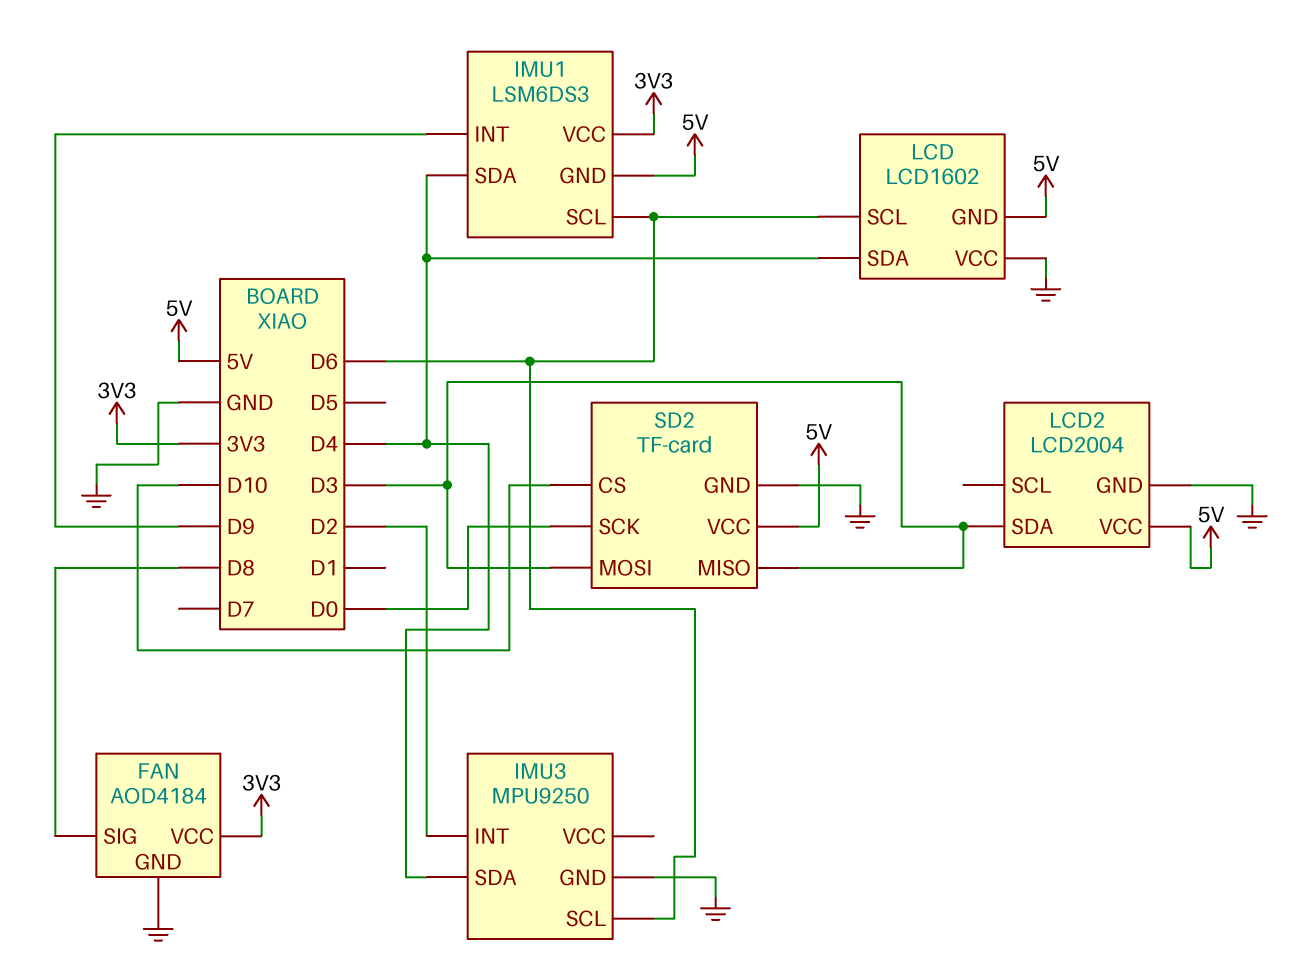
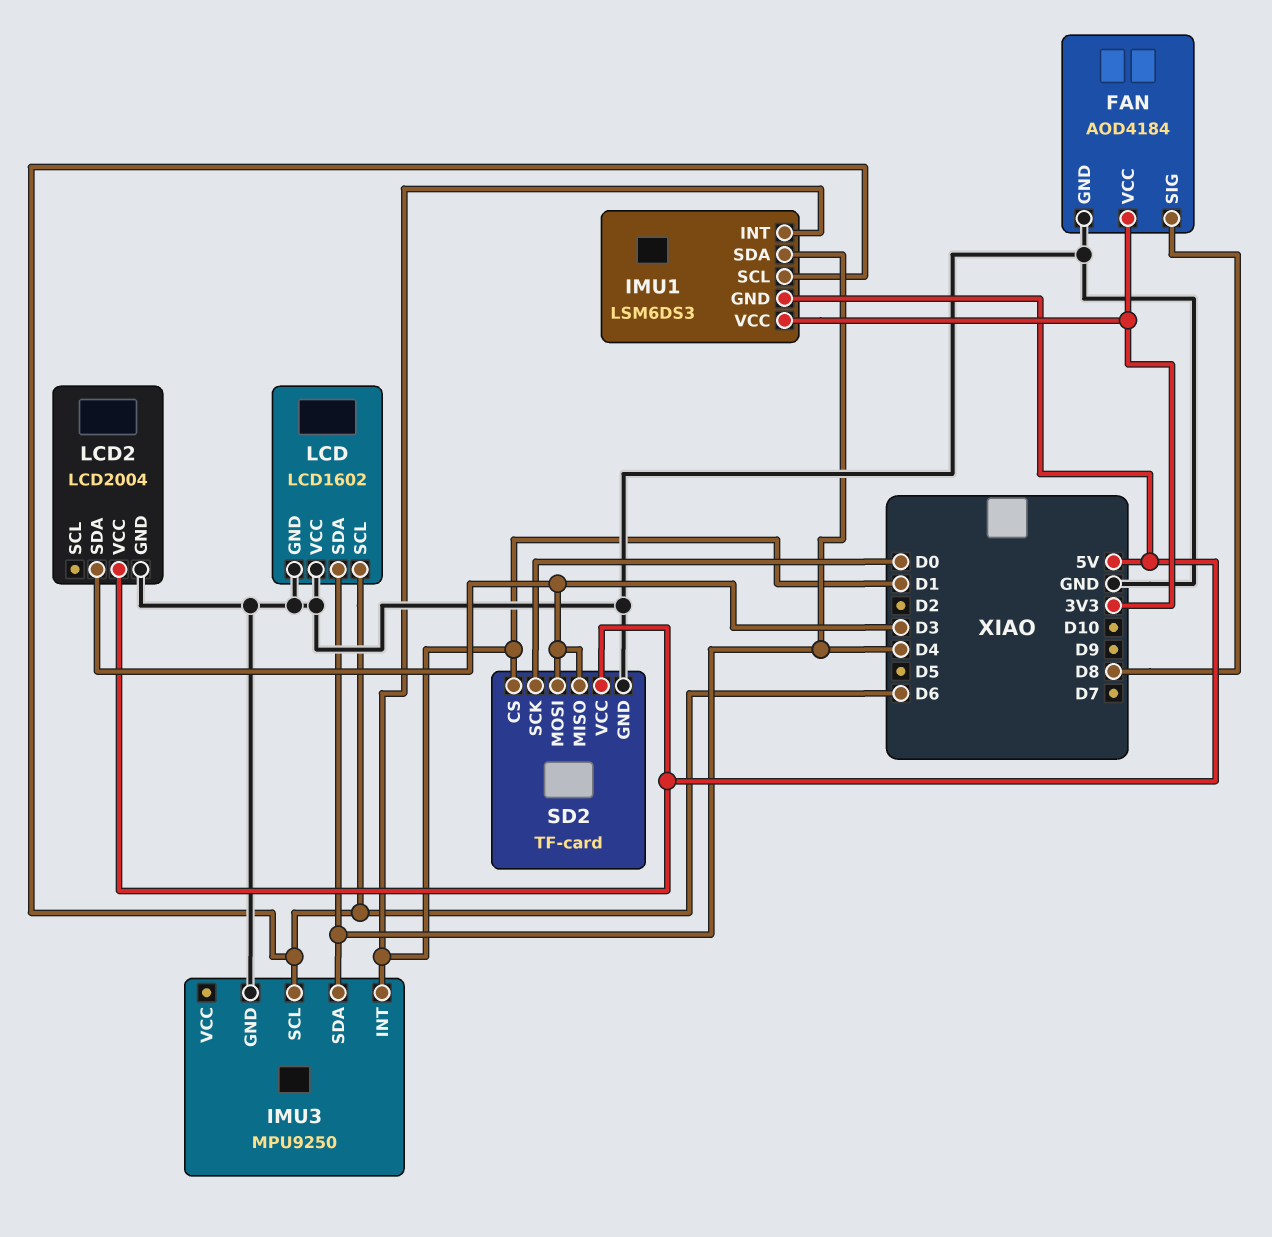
IMU1 pin INT: D9 -> D1
IMU3 pin INT: D2 -> D1
LCD pin GND: 5V -> GND
SD2 pin CS: D10 -> D1

